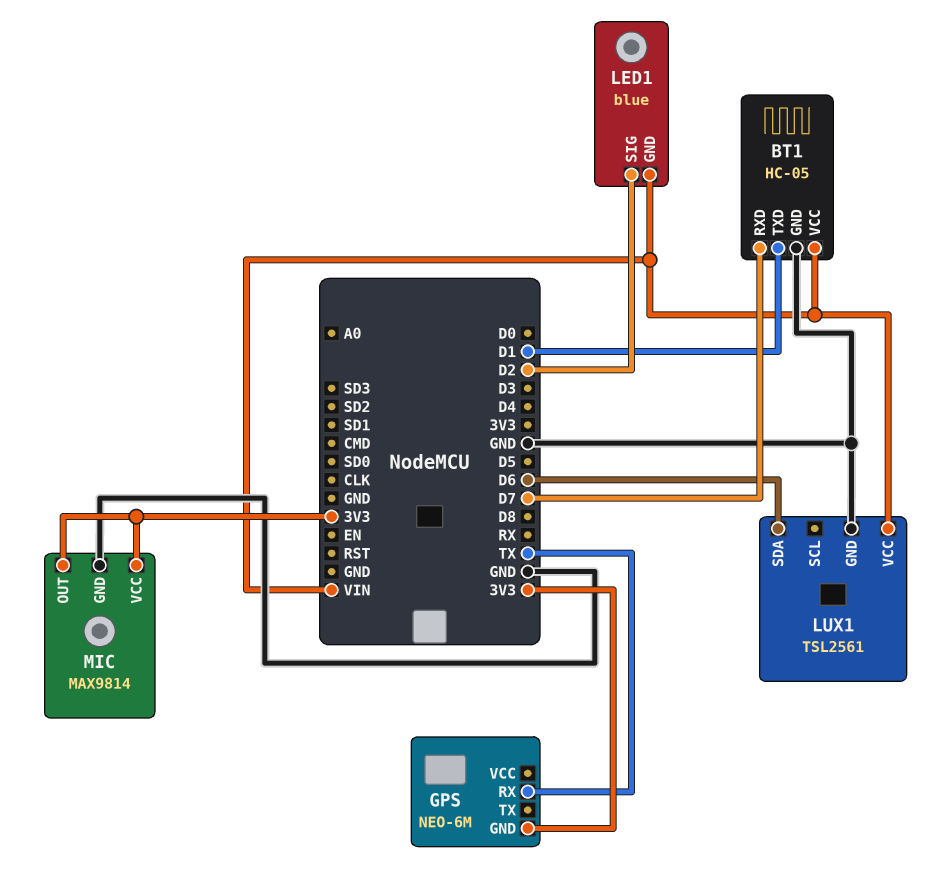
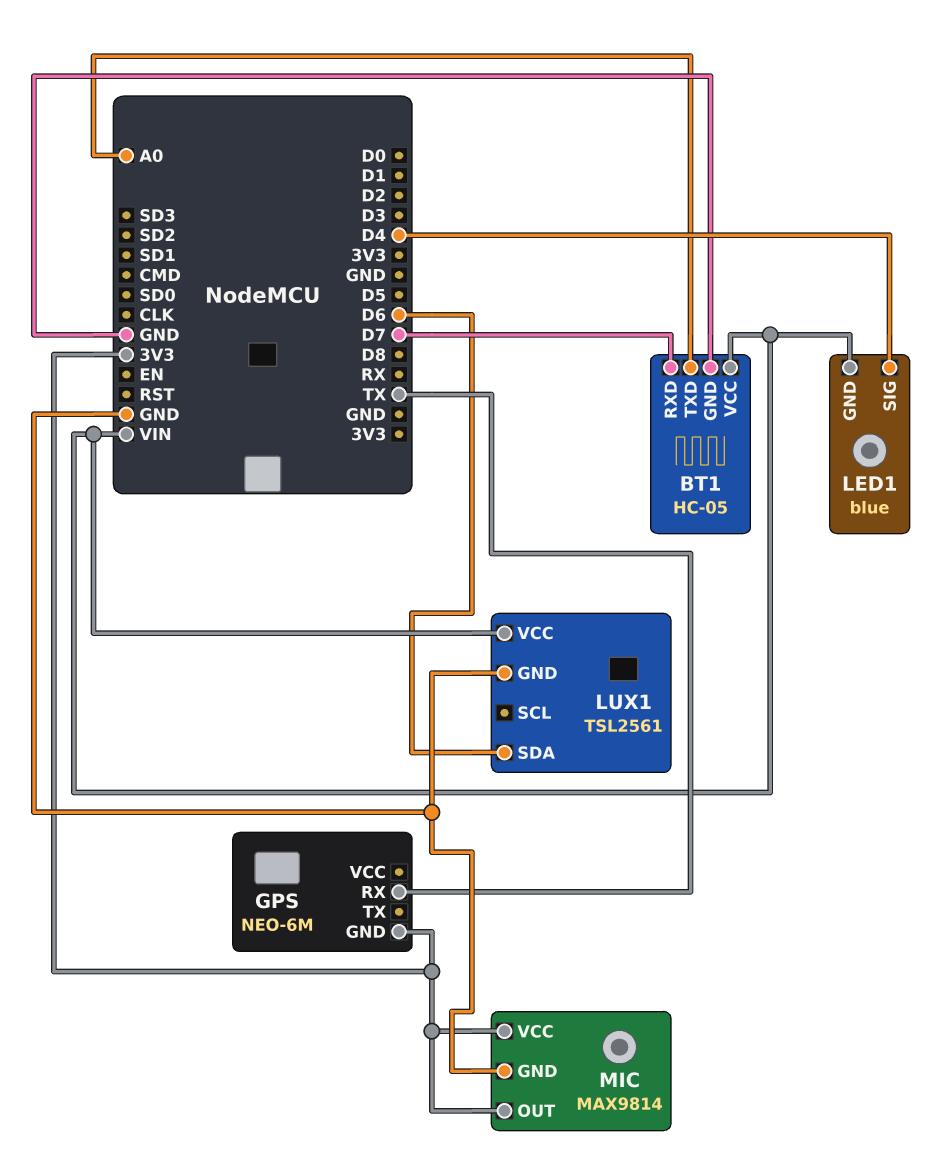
BT1 pin TXD: D1 -> A0
LED1 pin SIG: D2 -> D4

